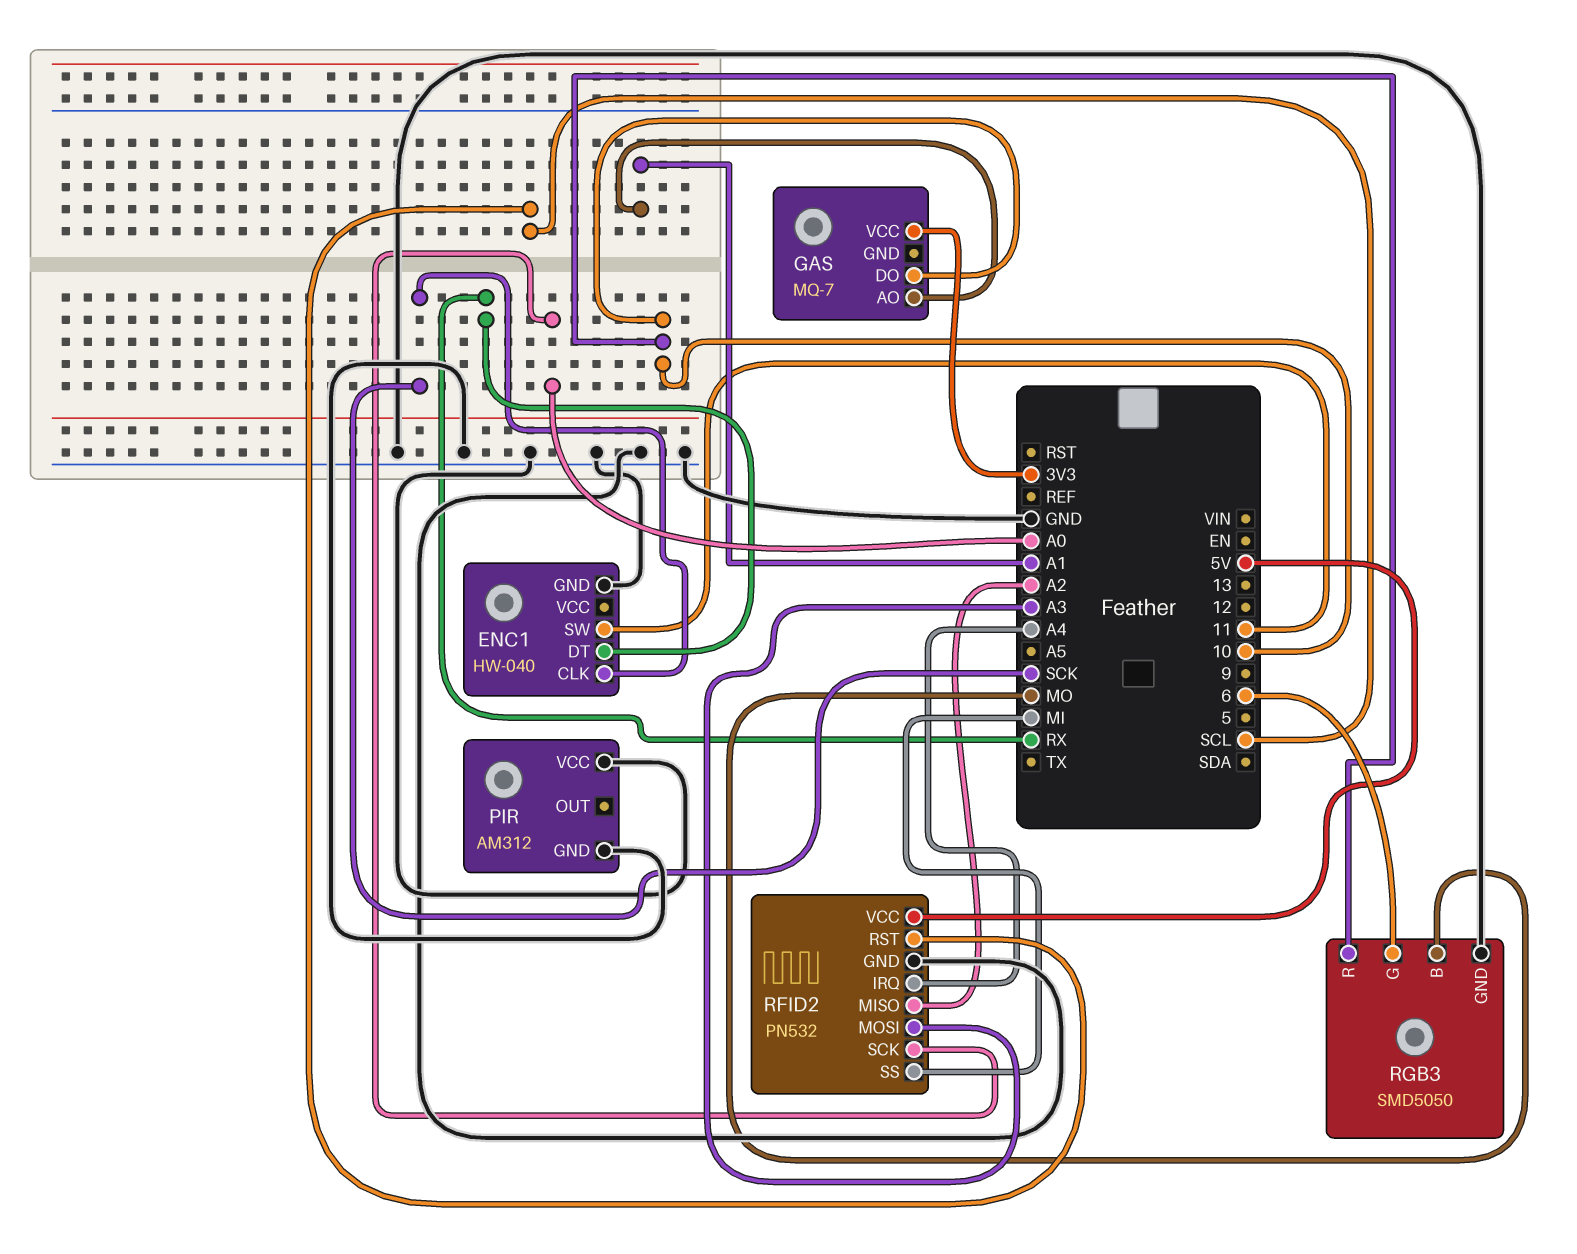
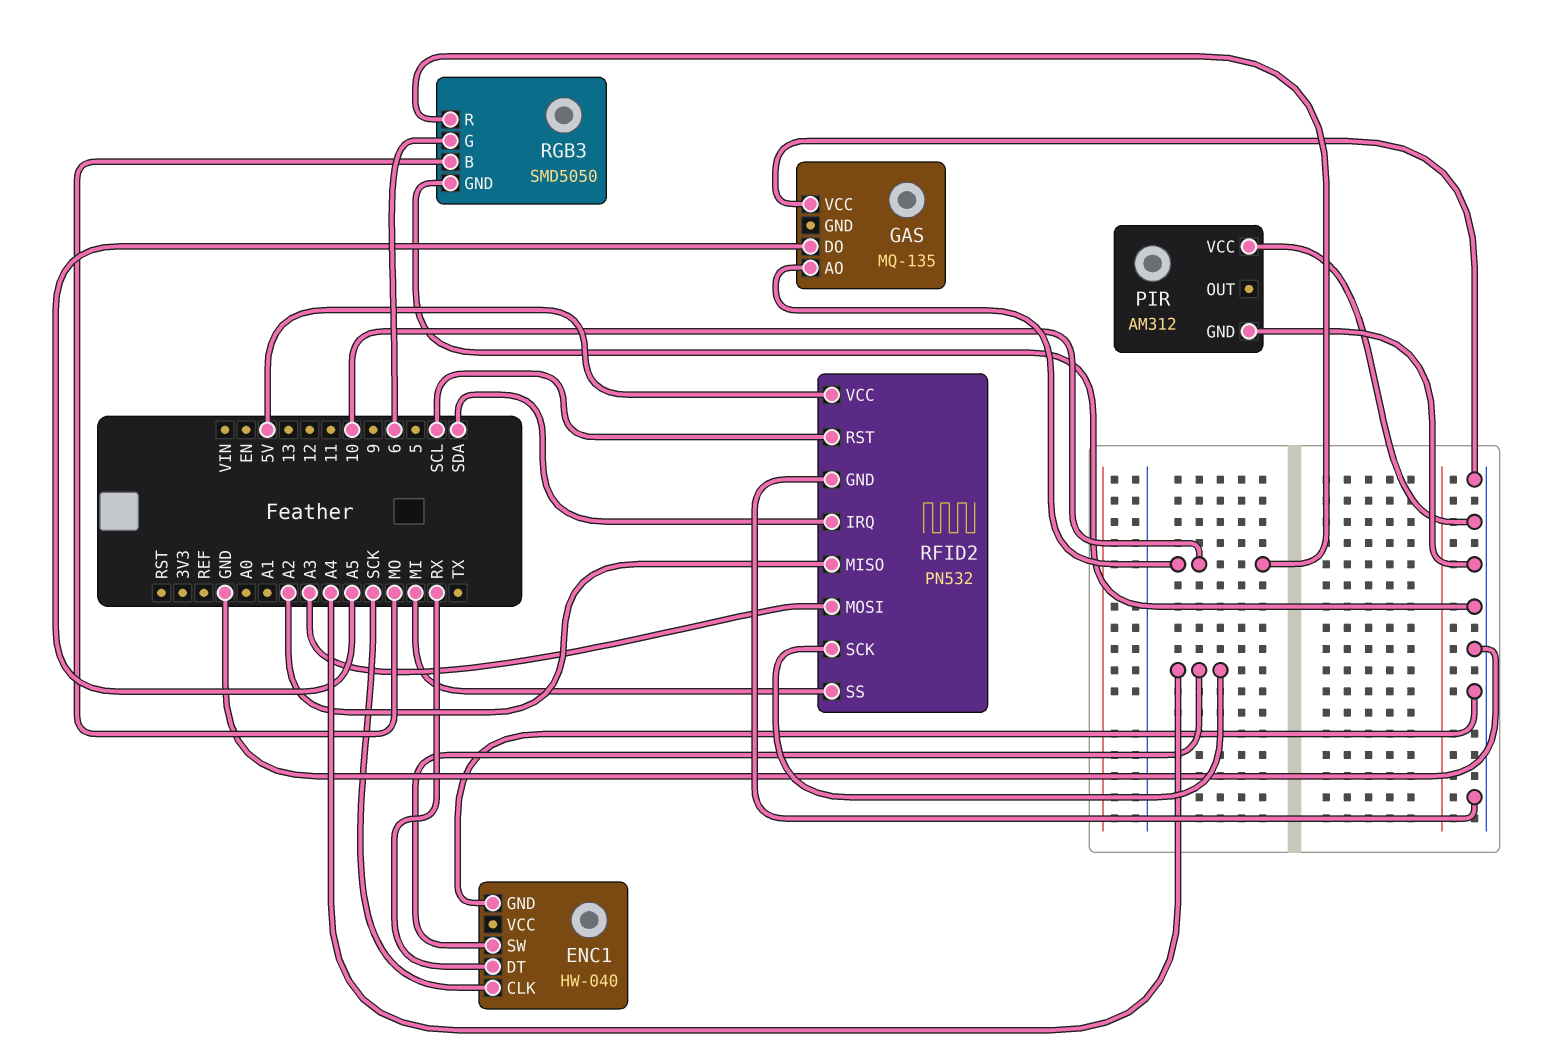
ENC1 pin SW: 11 -> A4
GAS: MQ-7 -> MQ-135
GAS pin AO: A1 -> 10
GAS pin DO: 10 -> A5
GAS pin VCC: 3V3 -> GND
RFID2 pin IRQ: A4 -> SDA
RFID2 pin SCK: A0 -> A4

